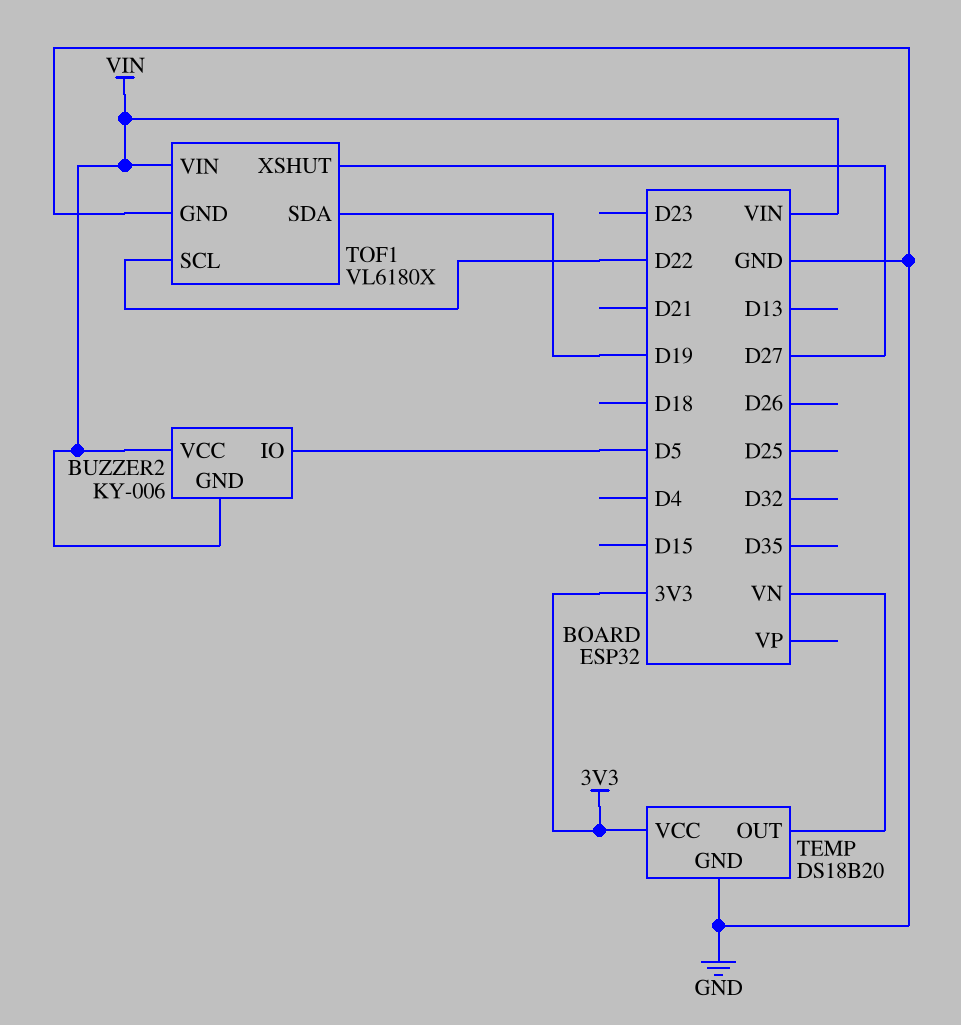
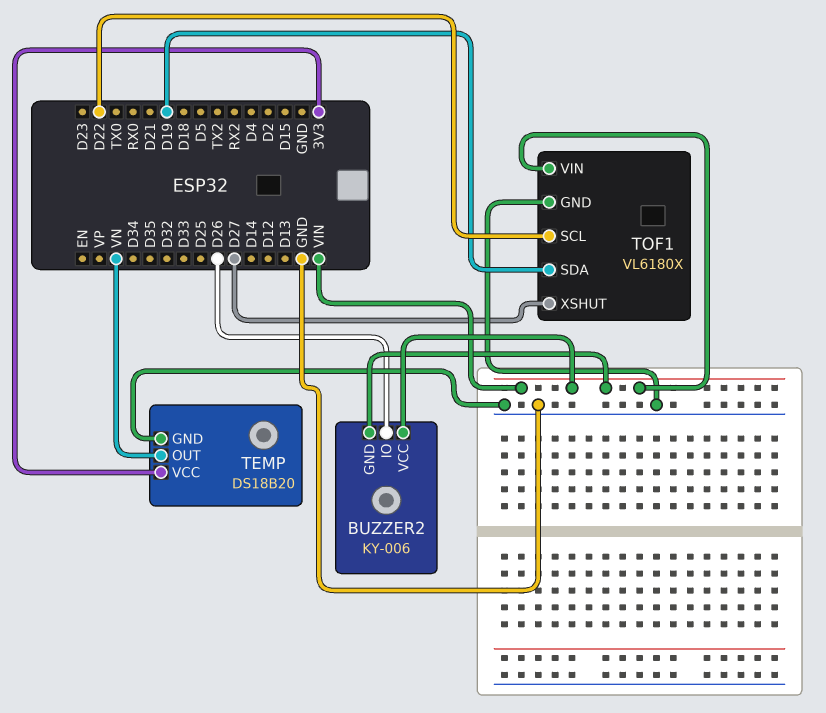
BUZZER2 pin IO: D5 -> D26

